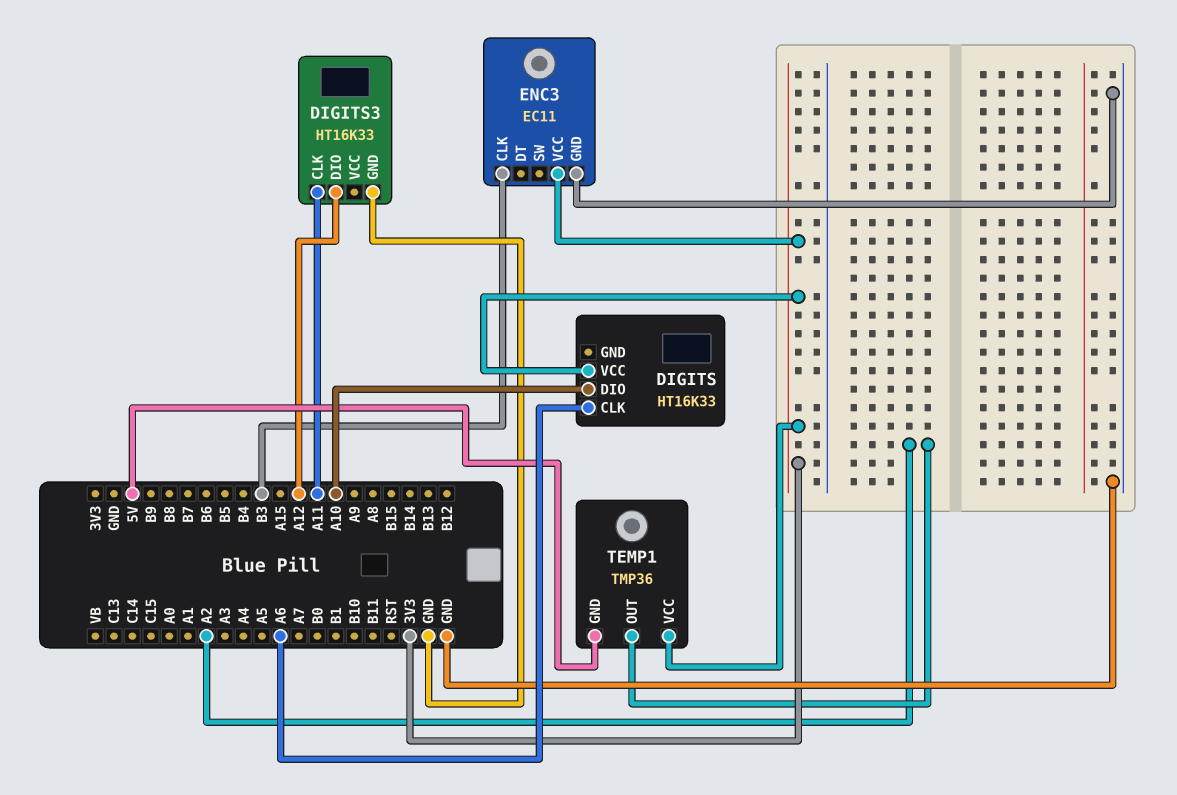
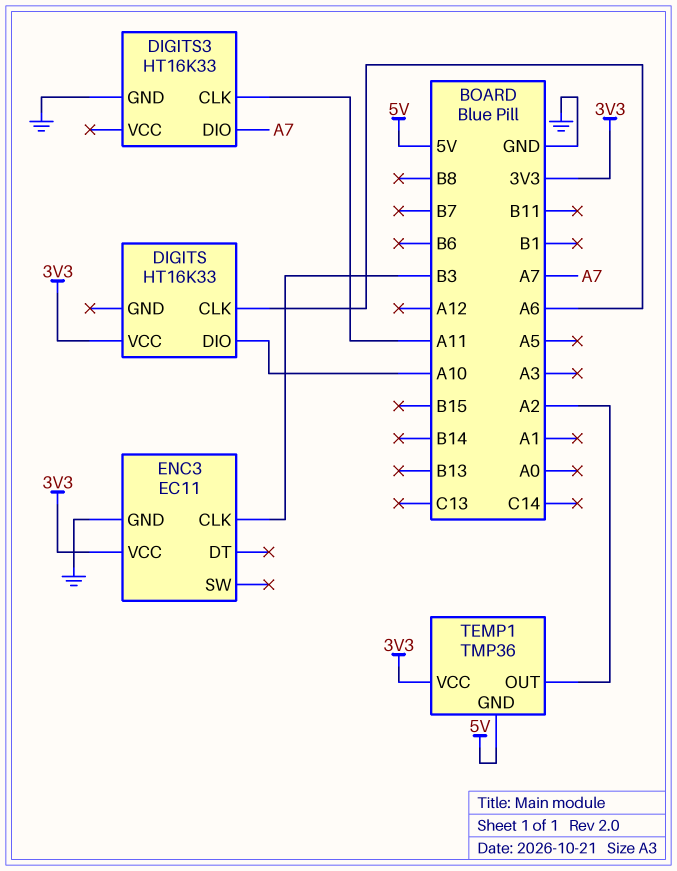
DIGITS3 pin DIO: A12 -> A7

